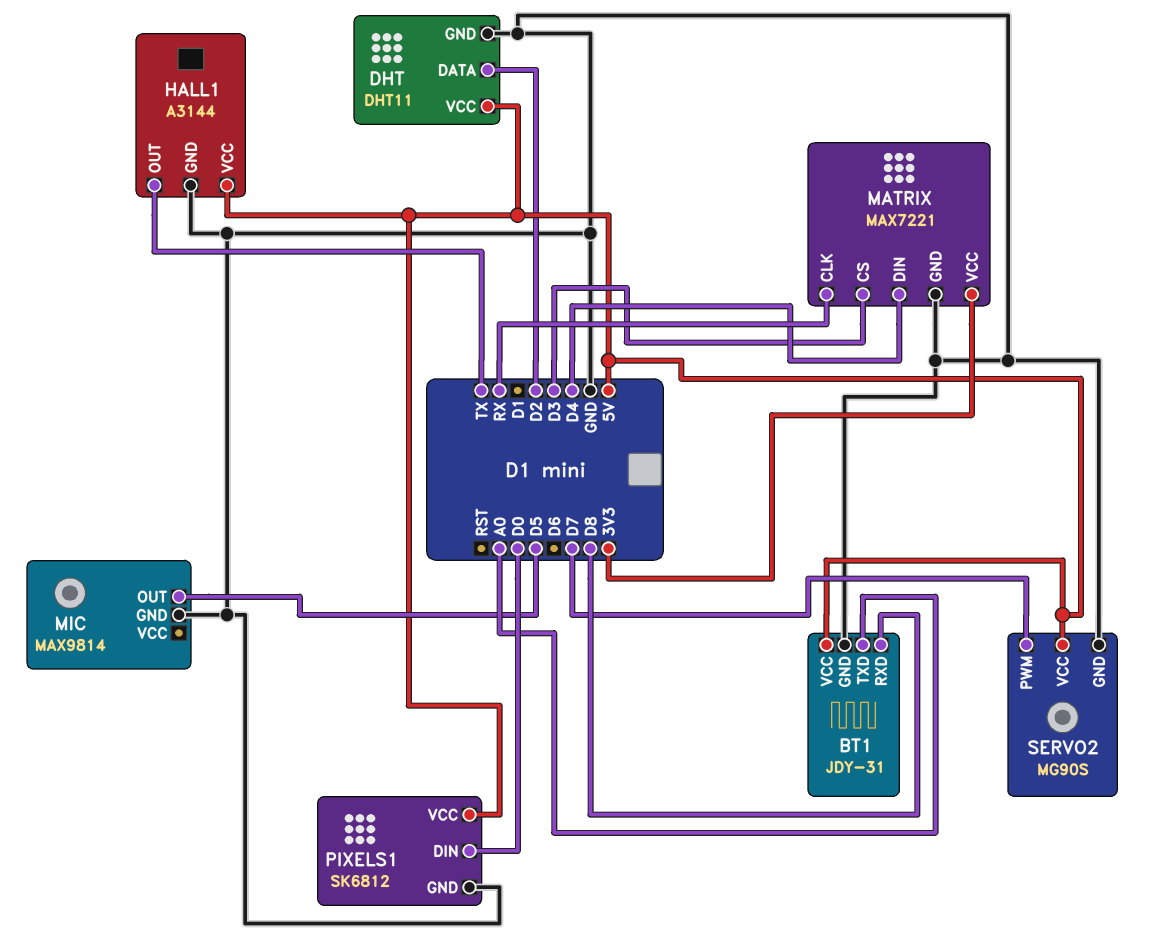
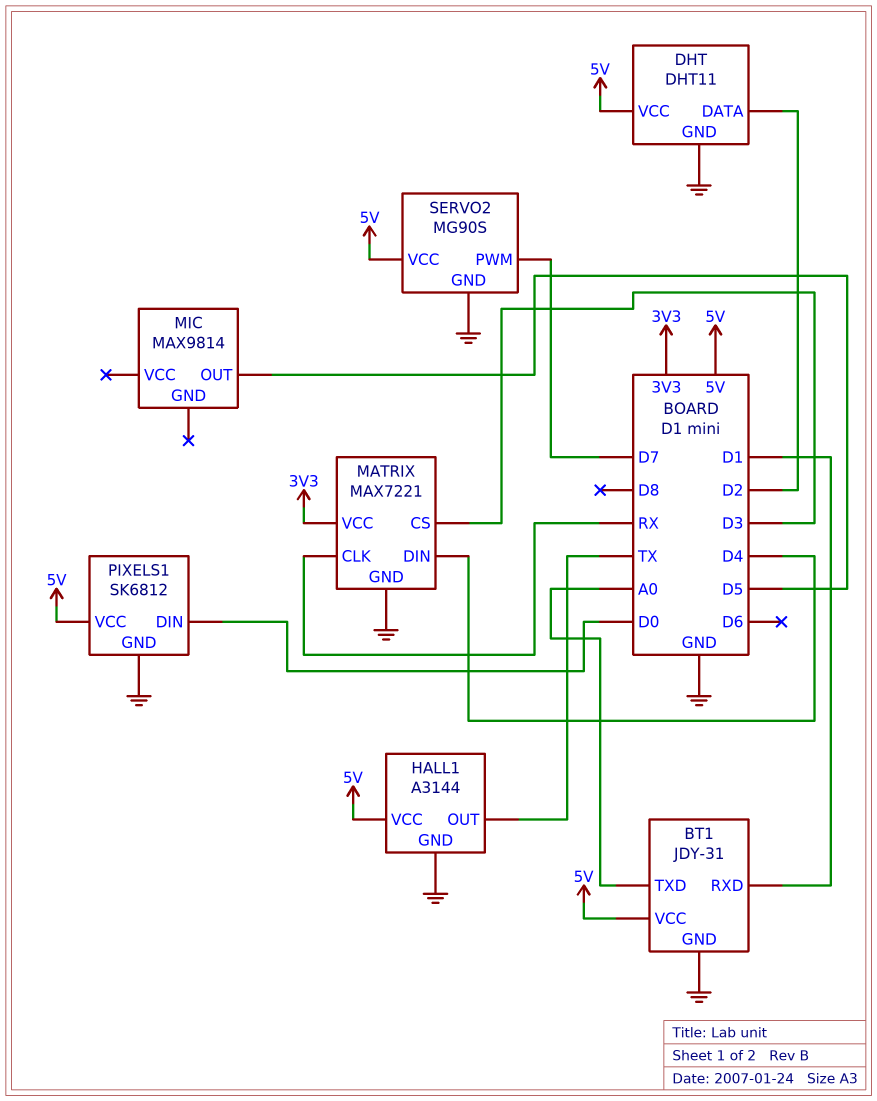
BT1 pin RXD: D8 -> D1
MIC pin GND: GND -> none

